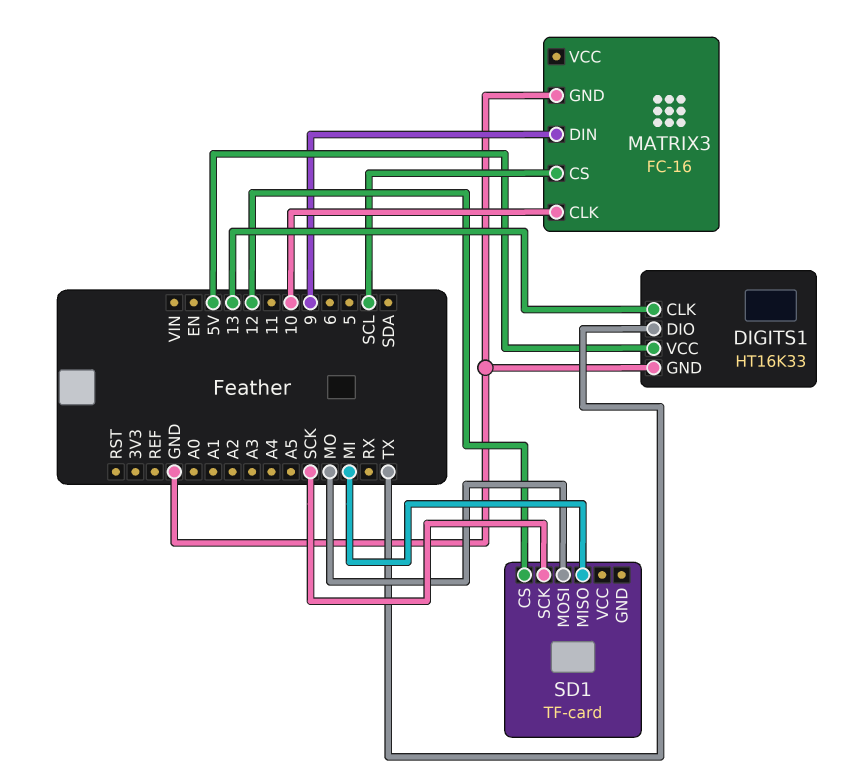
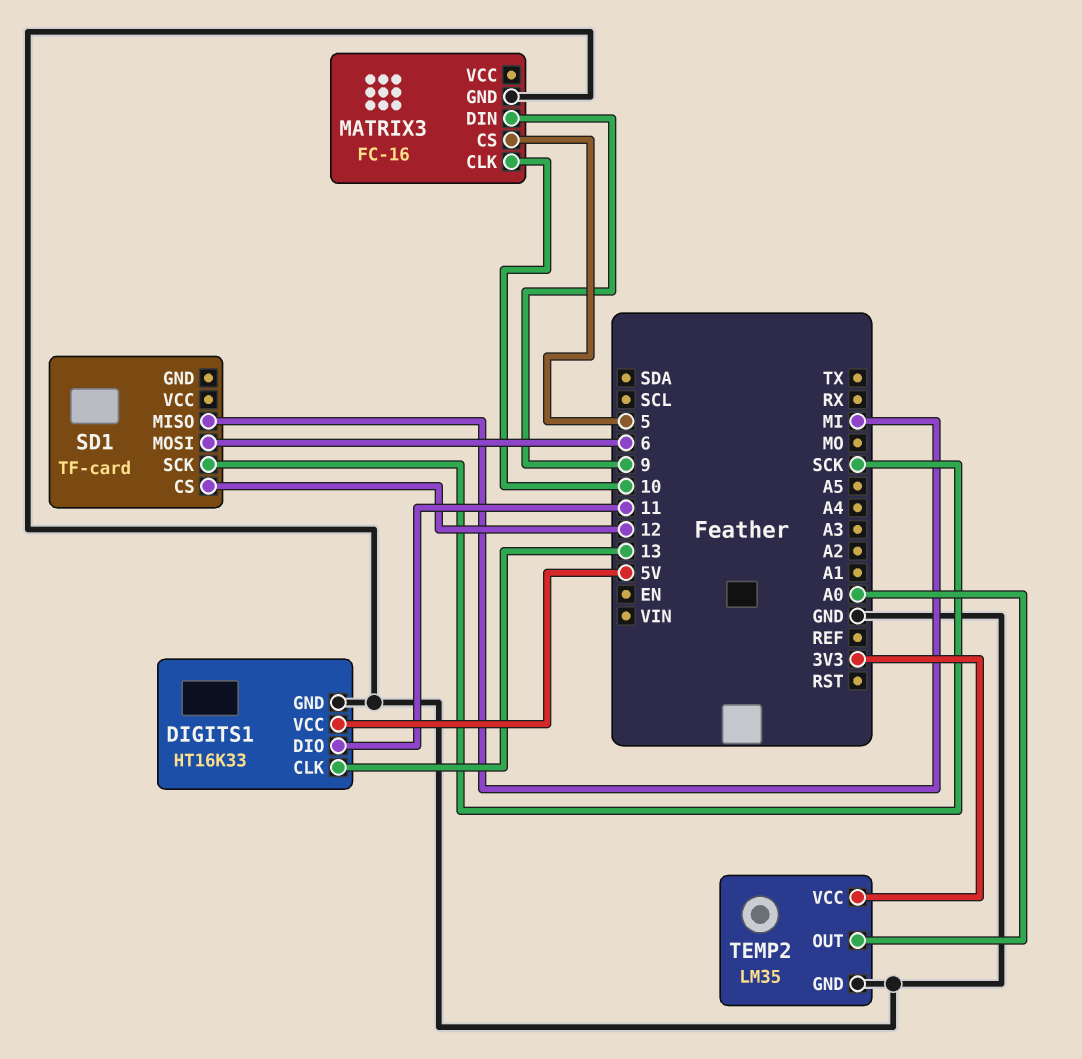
DIGITS1 pin DIO: TX -> 11
MATRIX3 pin CS: SCL -> 5
SD1 pin MOSI: MO -> 6
TEMP2: none -> LM35
TEMP2 pin GND: none -> GND
TEMP2 pin OUT: none -> A0
TEMP2 pin VCC: none -> 3V3

